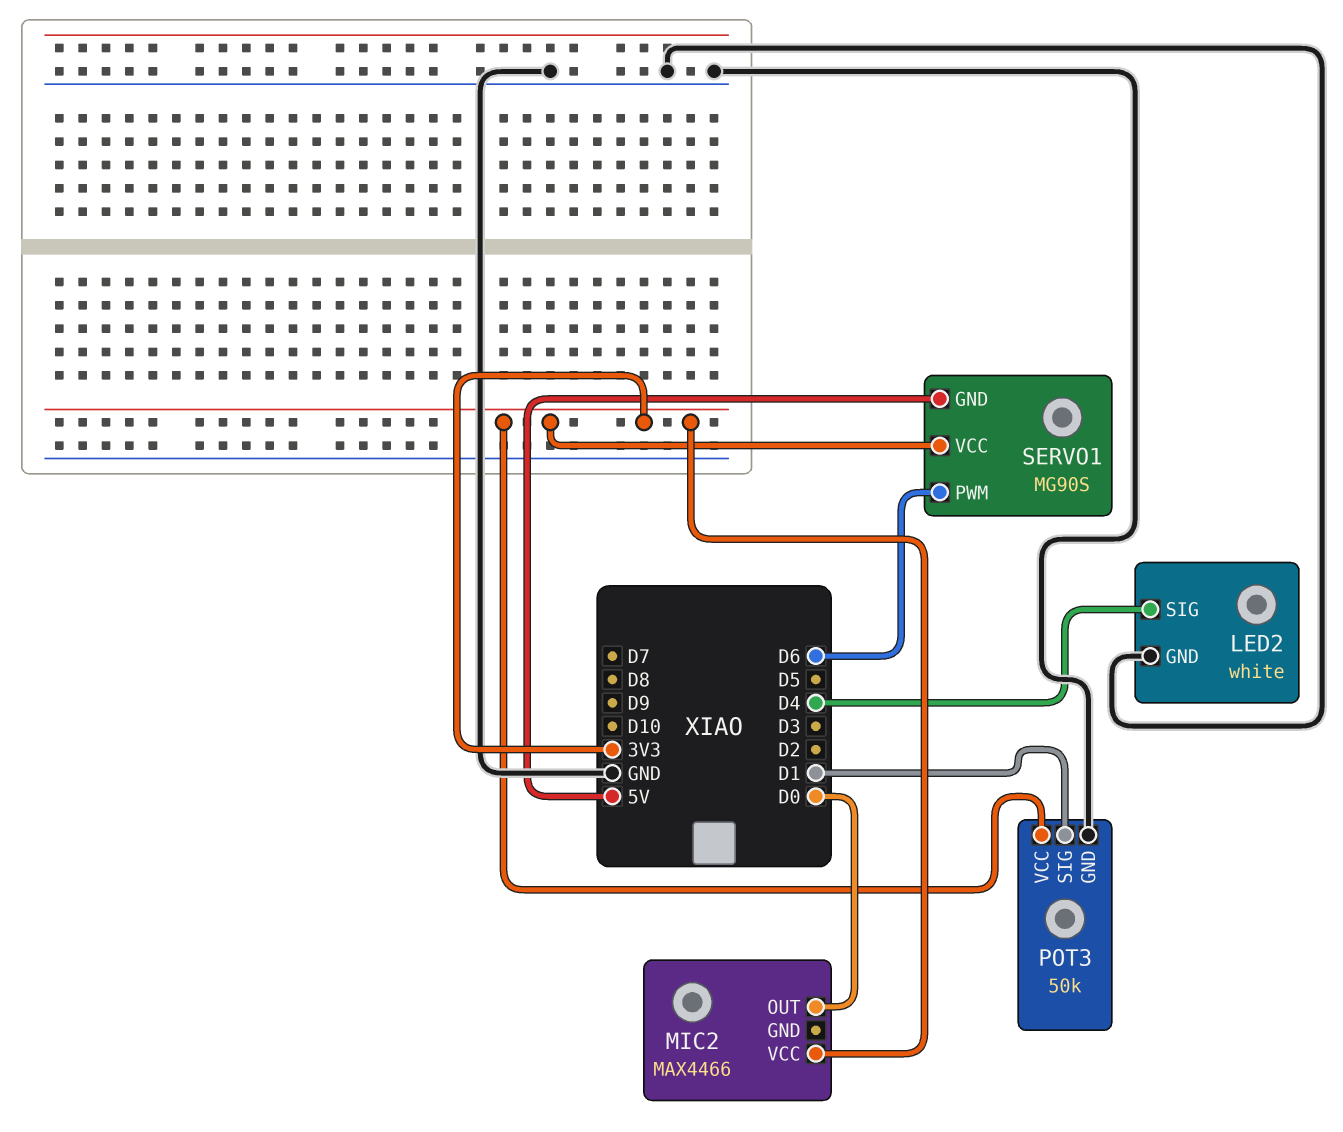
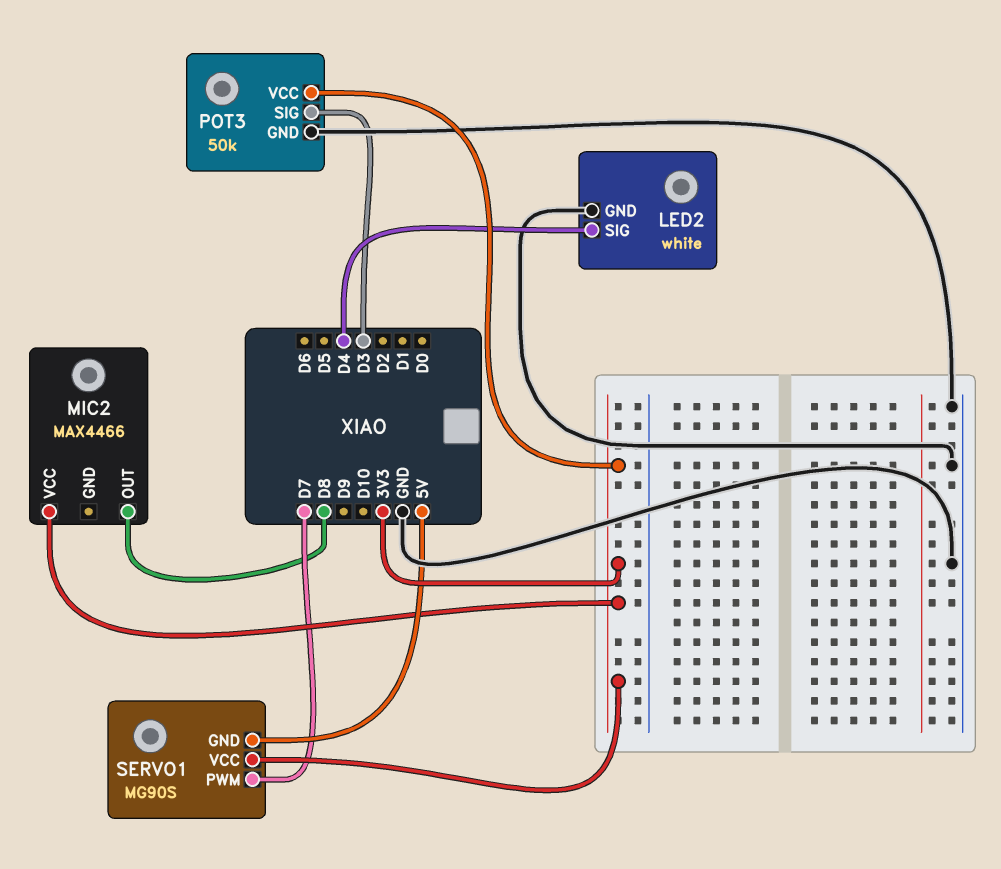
MIC2 pin OUT: D0 -> D8
POT3 pin SIG: D1 -> D3
SERVO1 pin PWM: D6 -> D7

